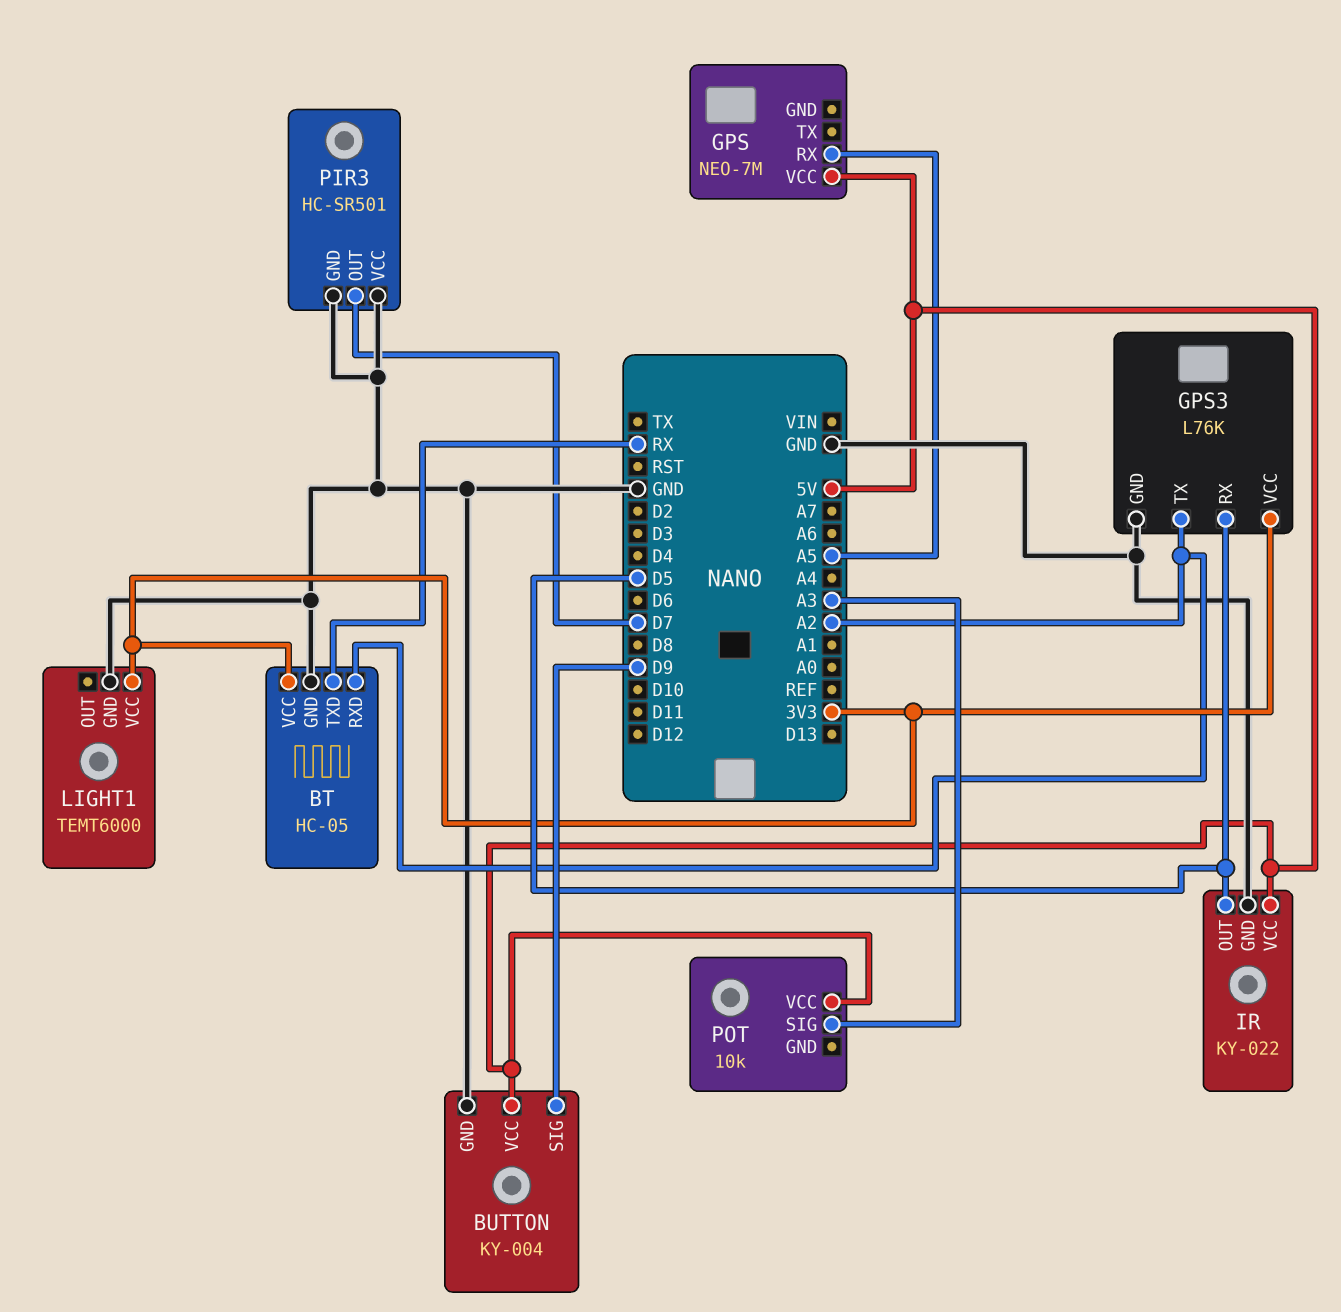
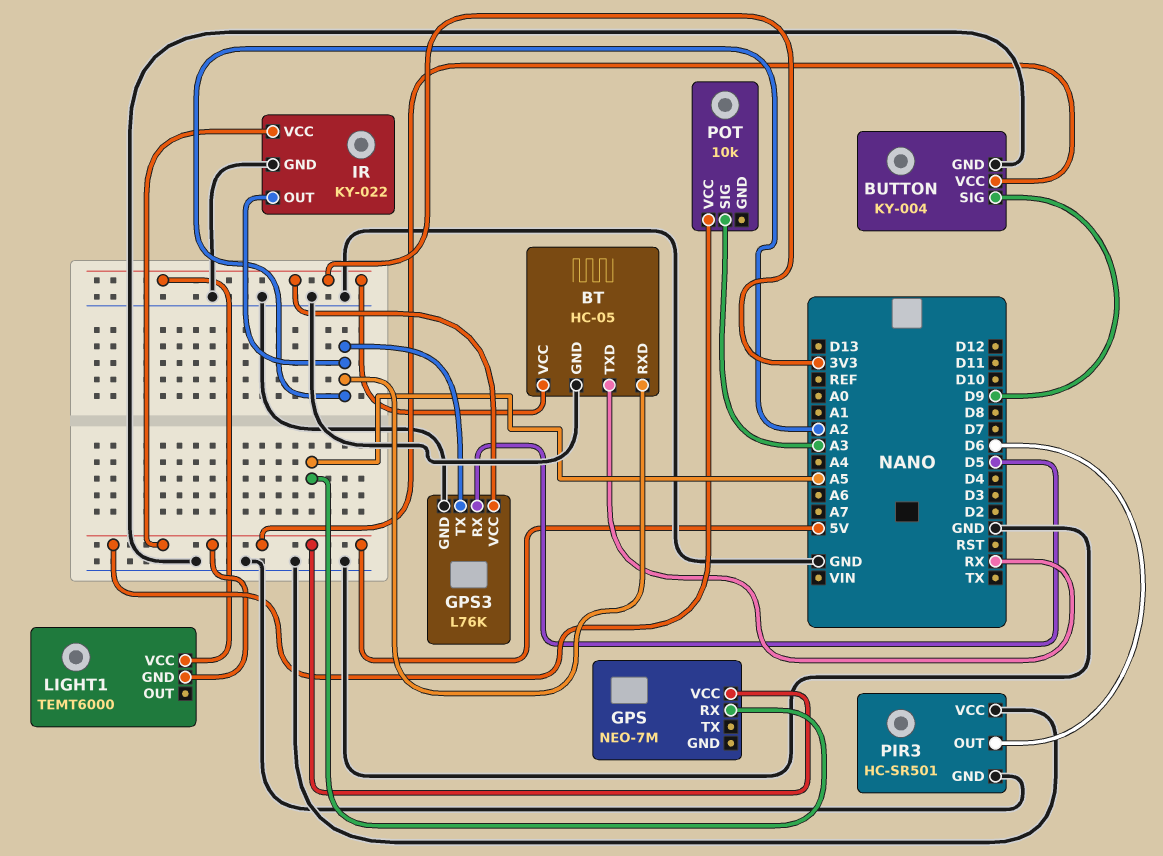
IR pin OUT: D5 -> A2
LIGHT1 pin GND: GND -> 5V
PIR3 pin OUT: D7 -> D6

